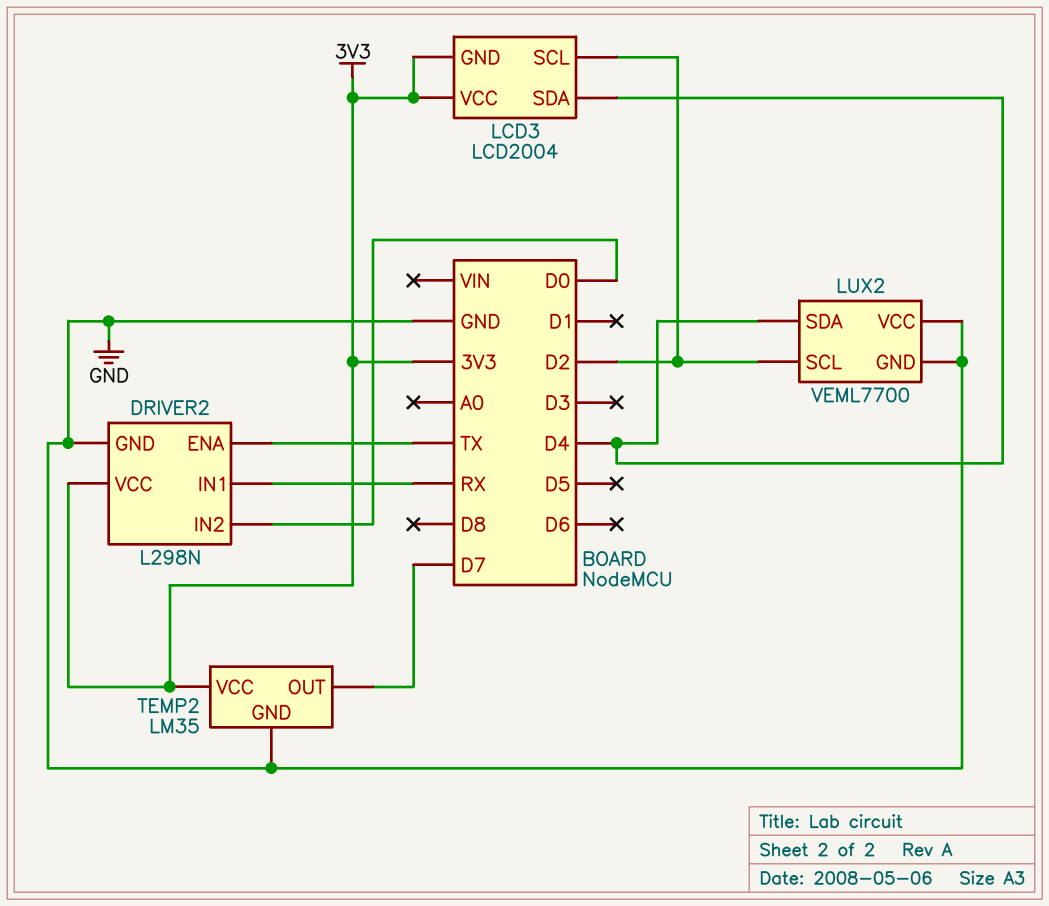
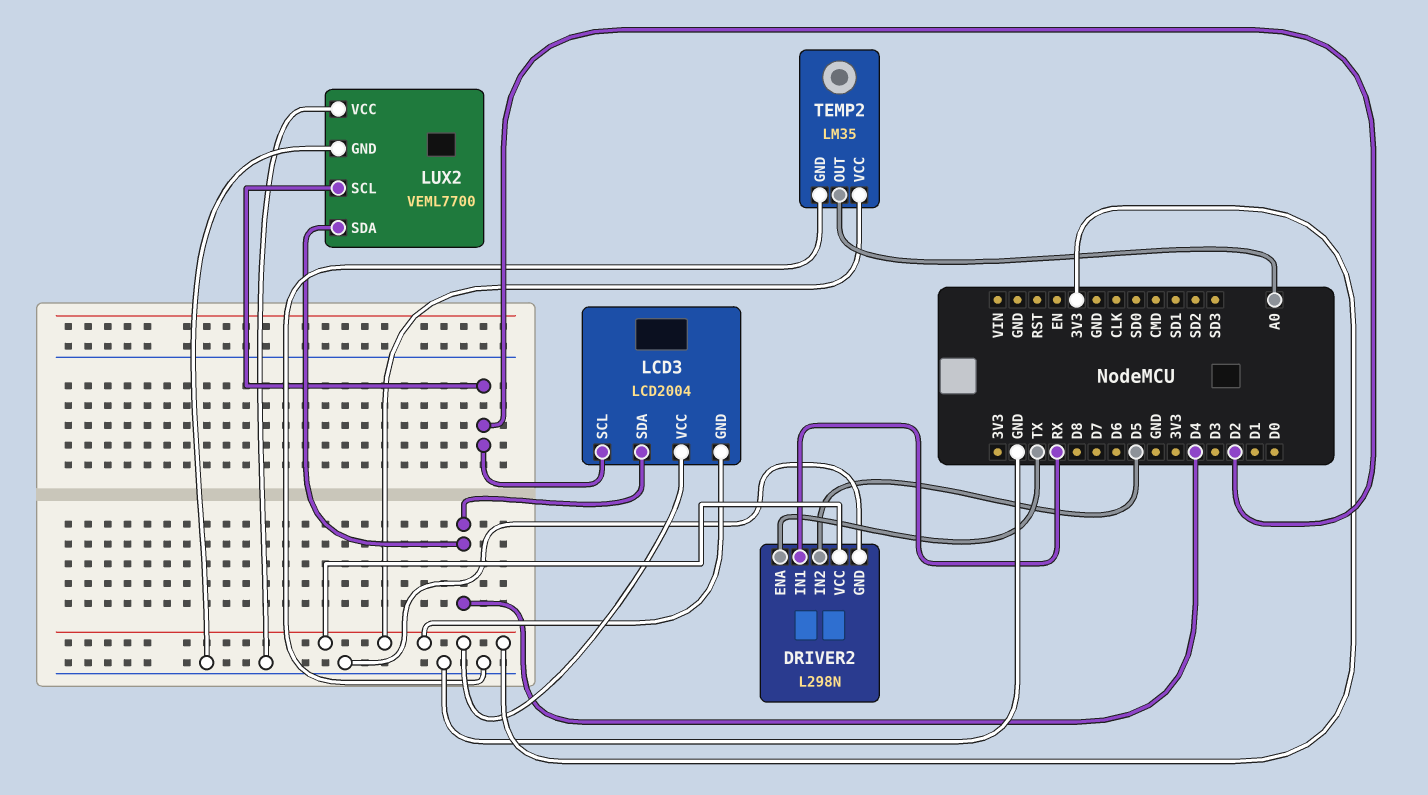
DRIVER2 pin IN2: D0 -> D5
TEMP2 pin OUT: D7 -> A0

